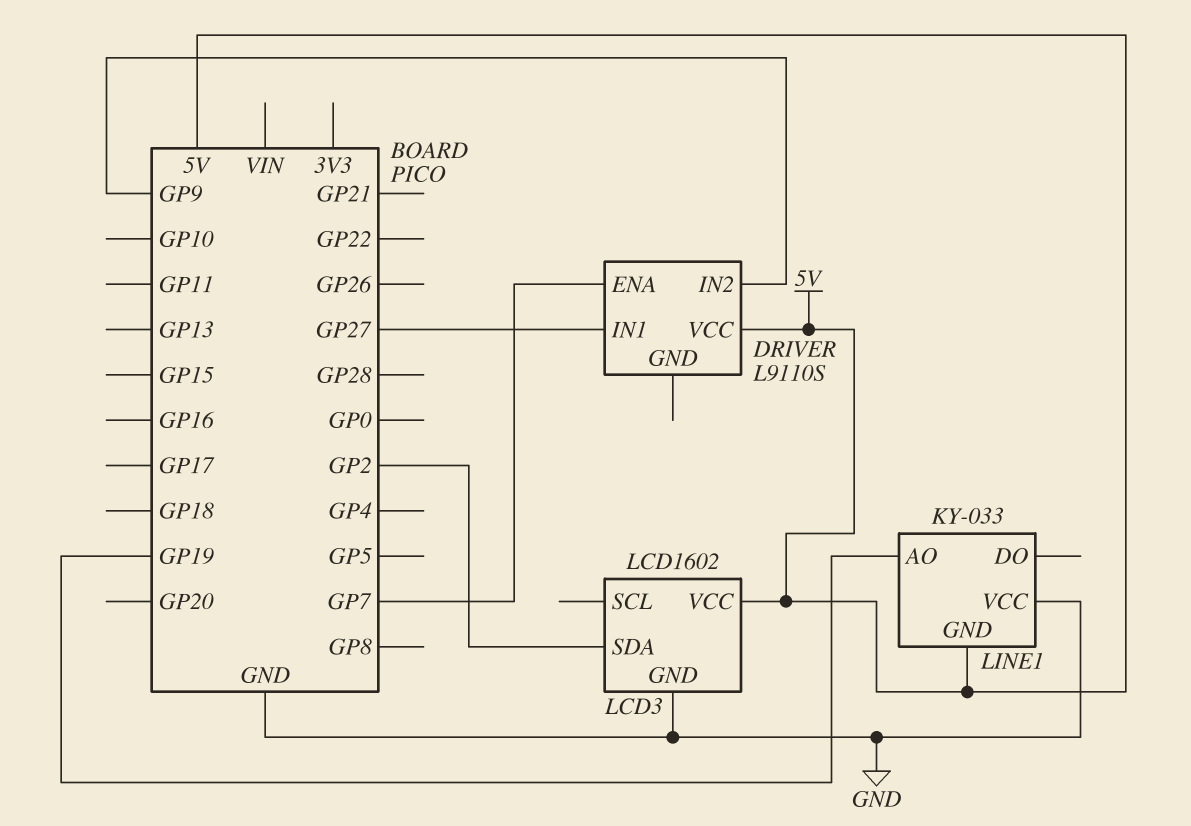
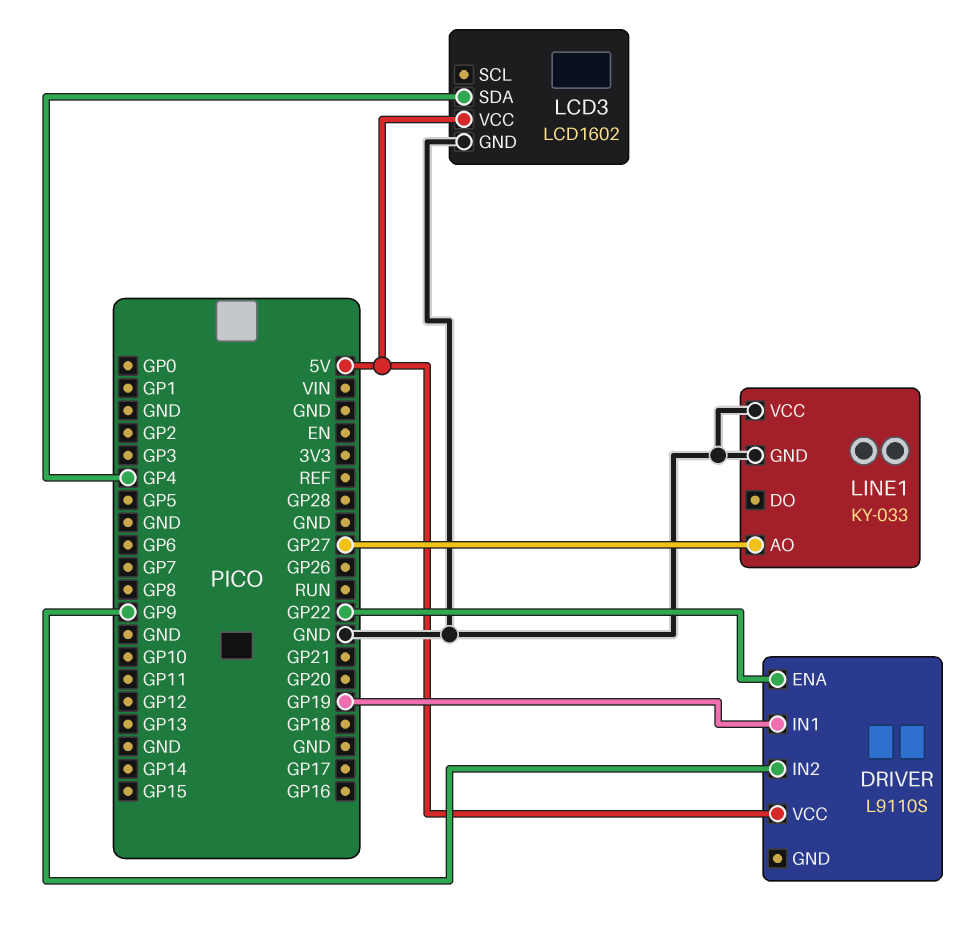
DRIVER pin ENA: GP7 -> GP22
DRIVER pin IN1: GP27 -> GP19
LCD3 pin SDA: GP2 -> GP4
LINE1 pin AO: GP19 -> GP27
LINE1 pin GND: 5V -> GND

